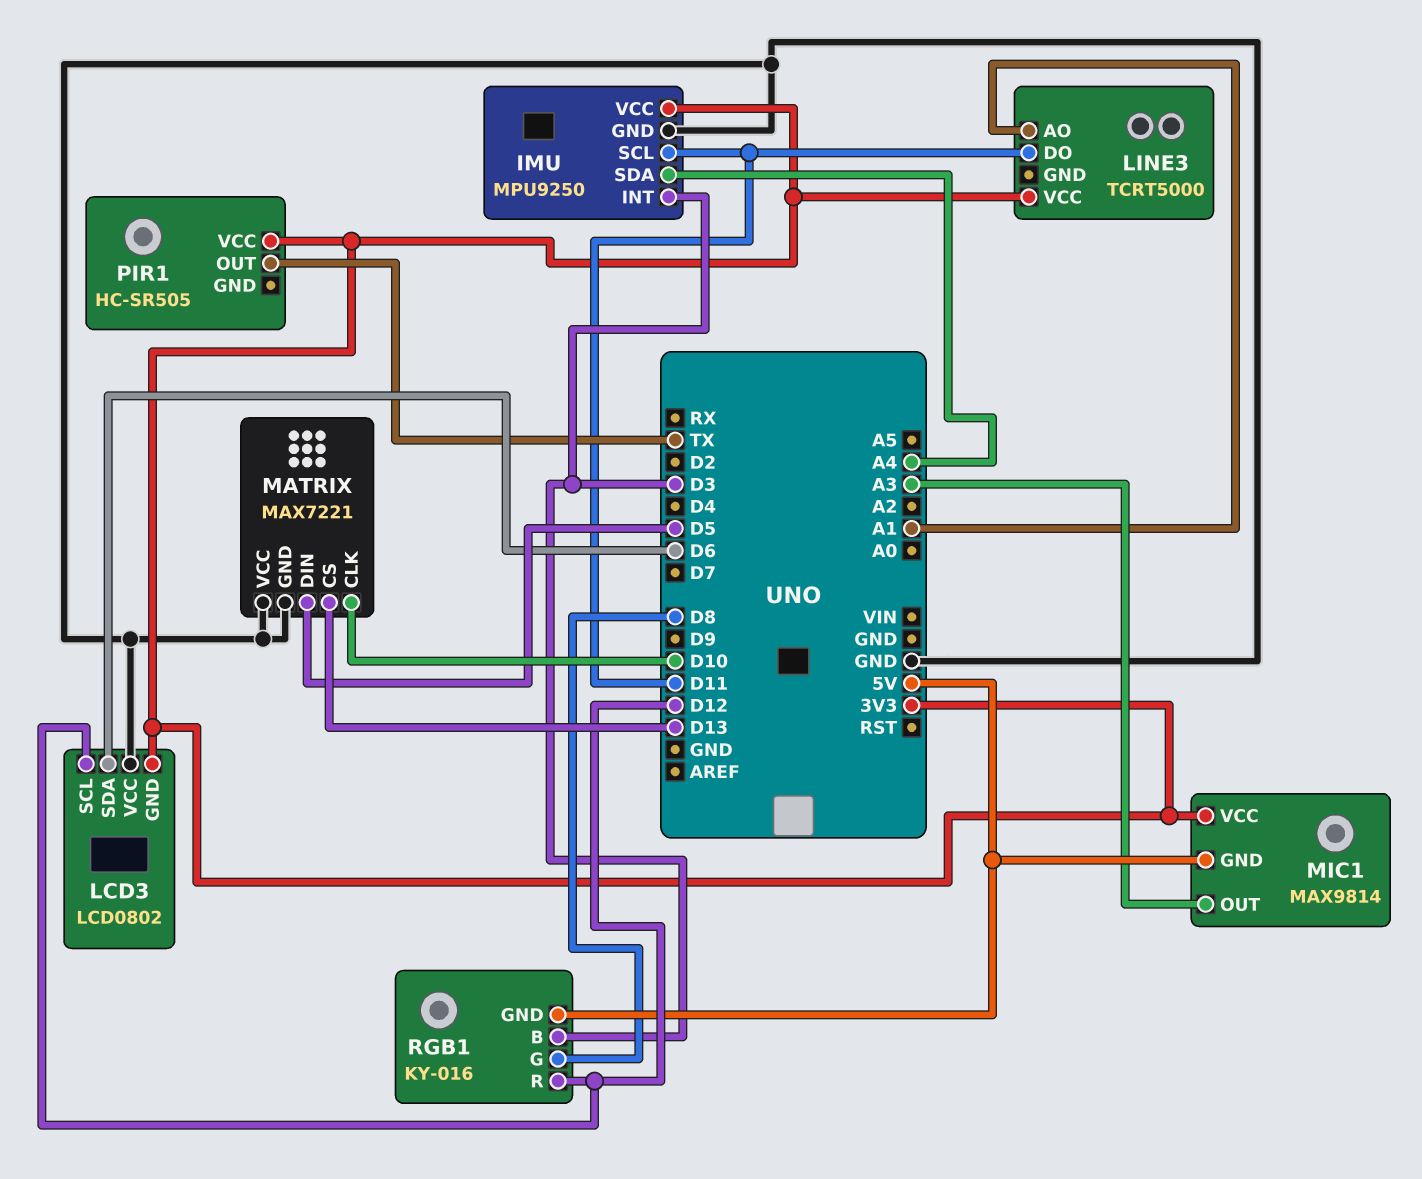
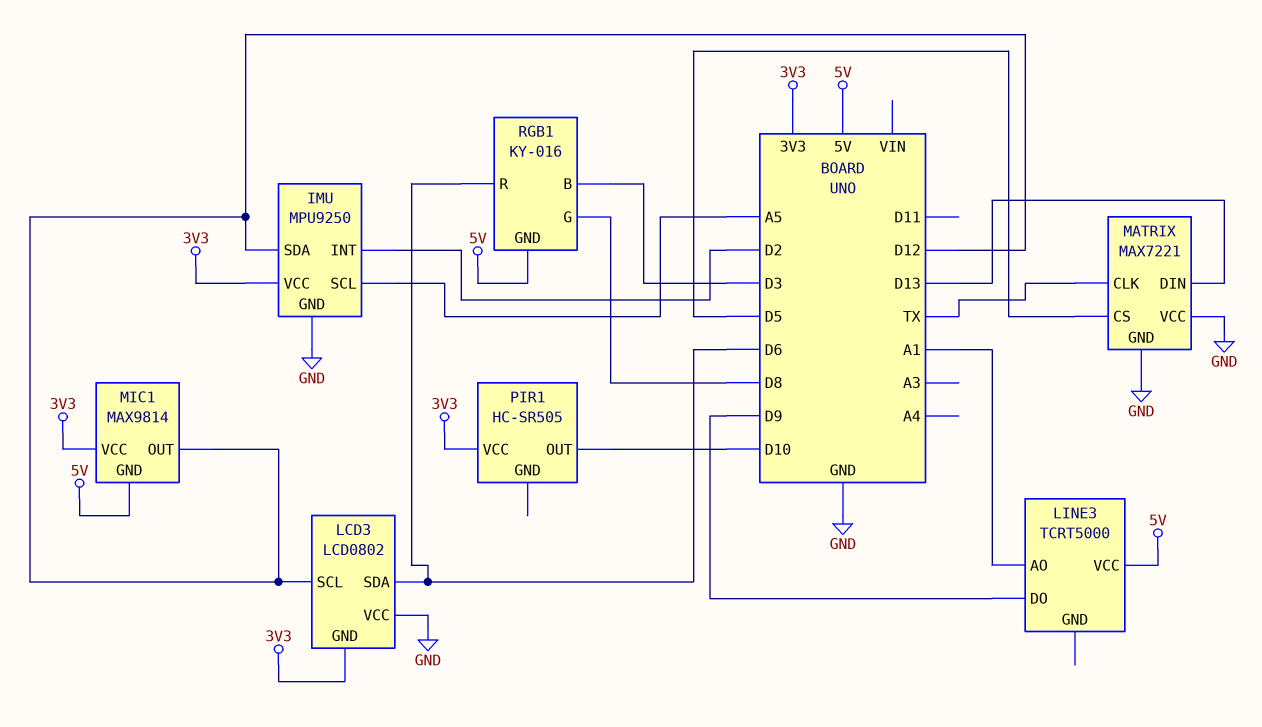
IMU pin INT: D3 -> D2
IMU pin SCL: D11 -> A5
IMU pin SDA: A4 -> D12
LINE3 pin DO: D11 -> D9
LINE3 pin VCC: 3V3 -> 5V
MATRIX pin CLK: D10 -> TX
MATRIX pin CS: D13 -> D5
MATRIX pin DIN: D5 -> D13
MIC1 pin OUT: A3 -> D12
PIR1 pin OUT: TX -> D10
RGB1 pin R: D12 -> D6

